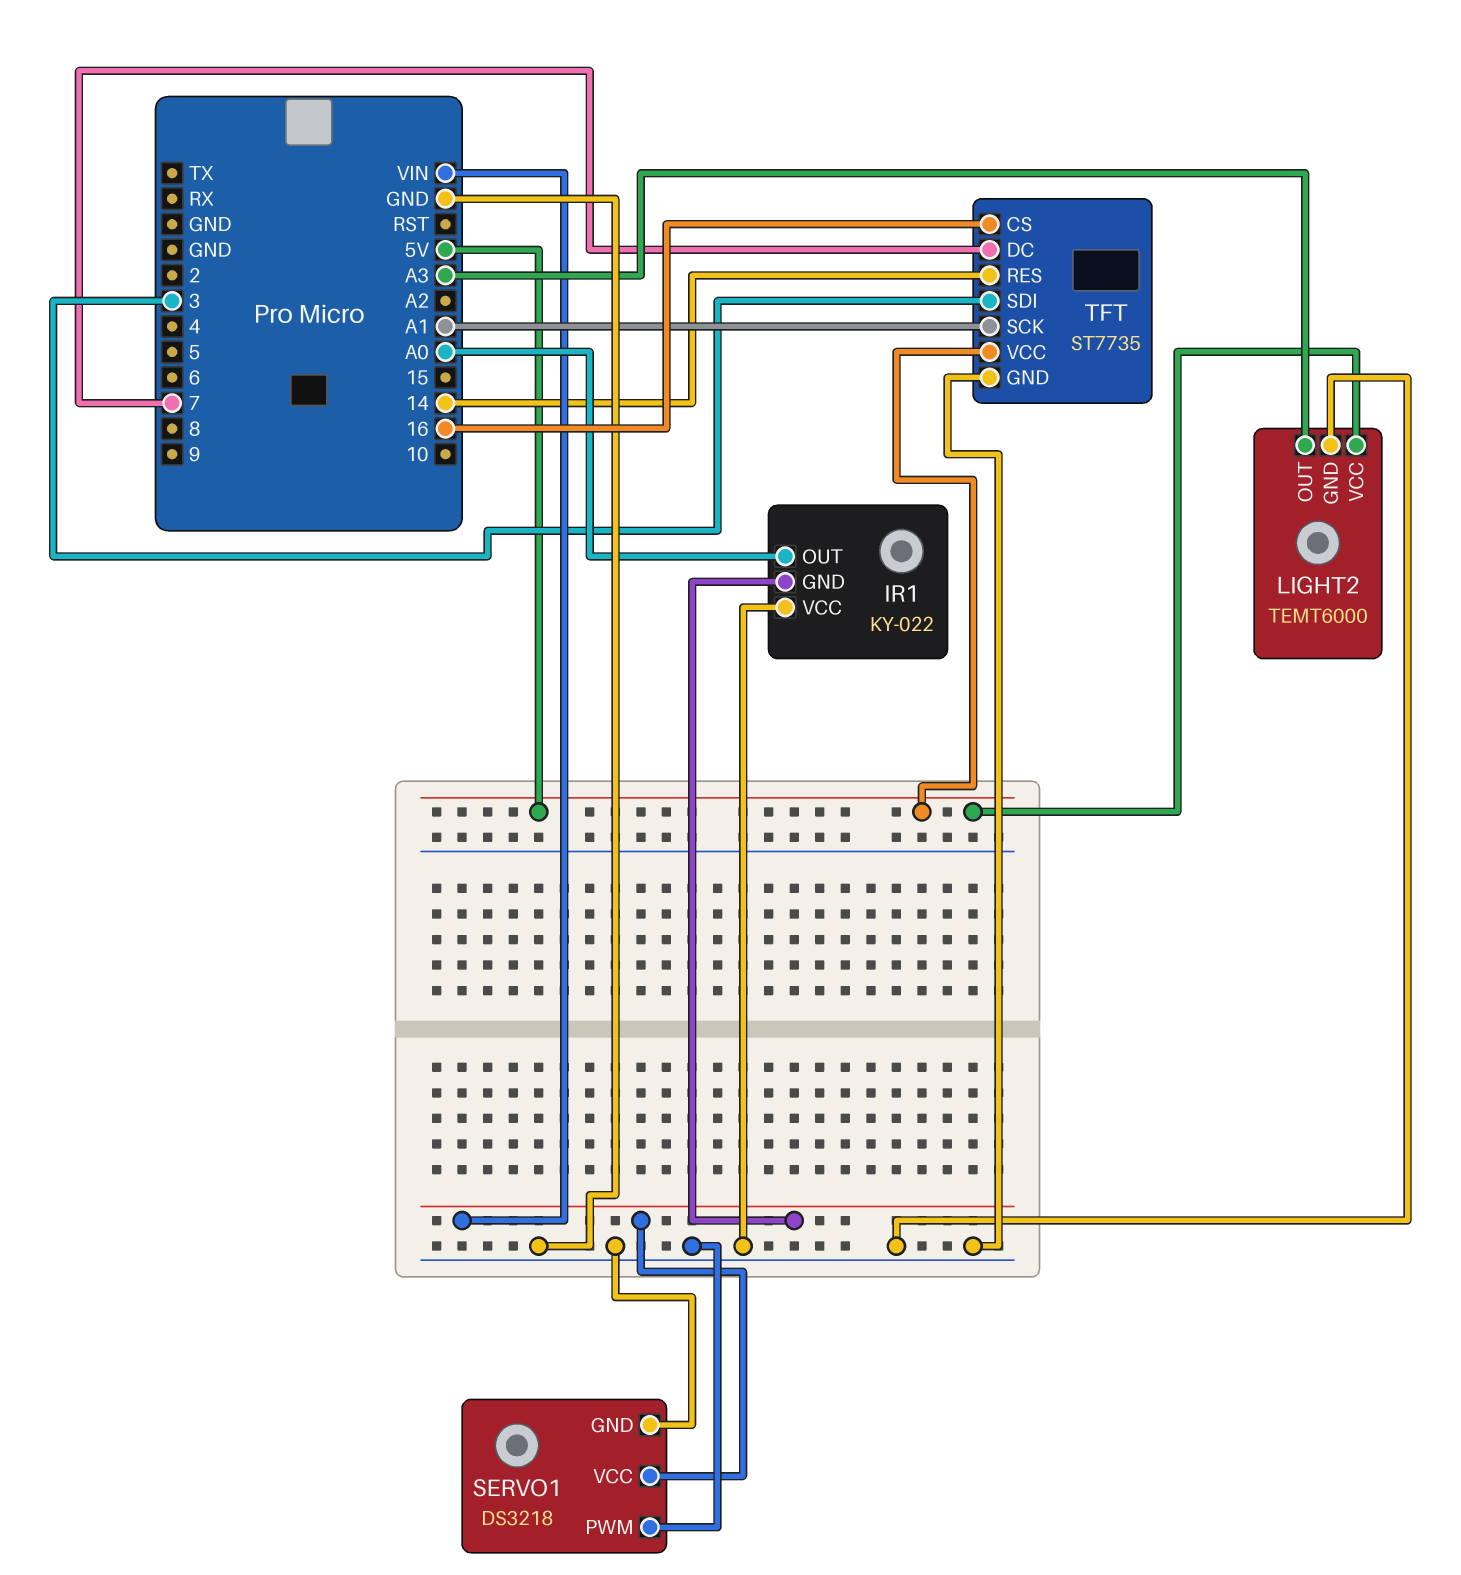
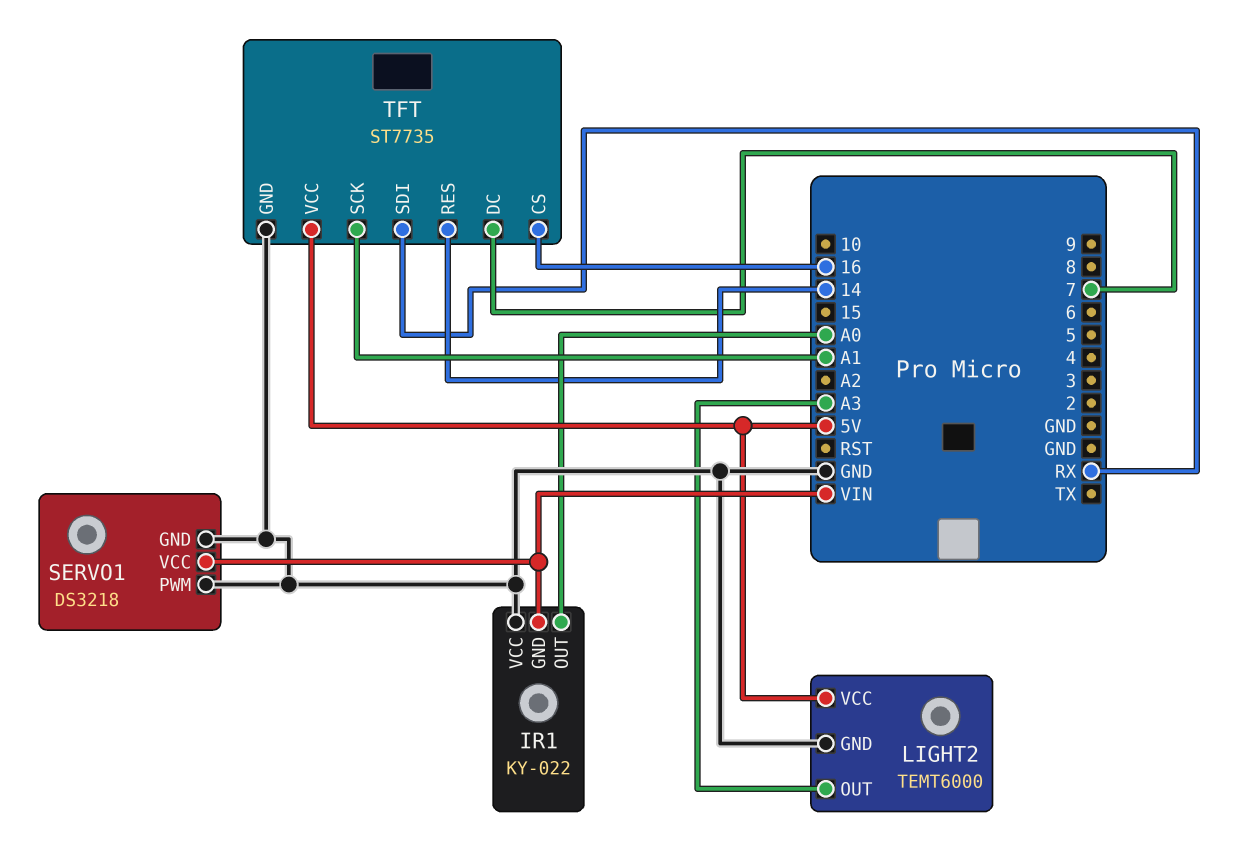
TFT pin SDI: 3 -> RX

